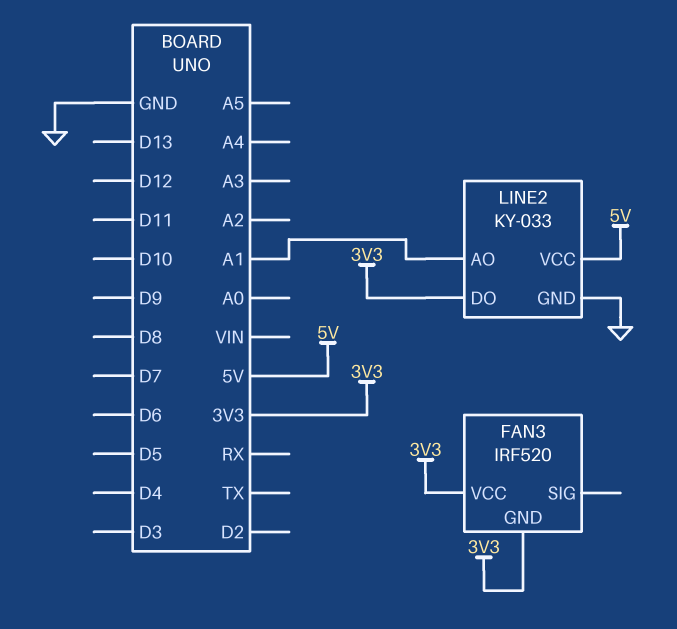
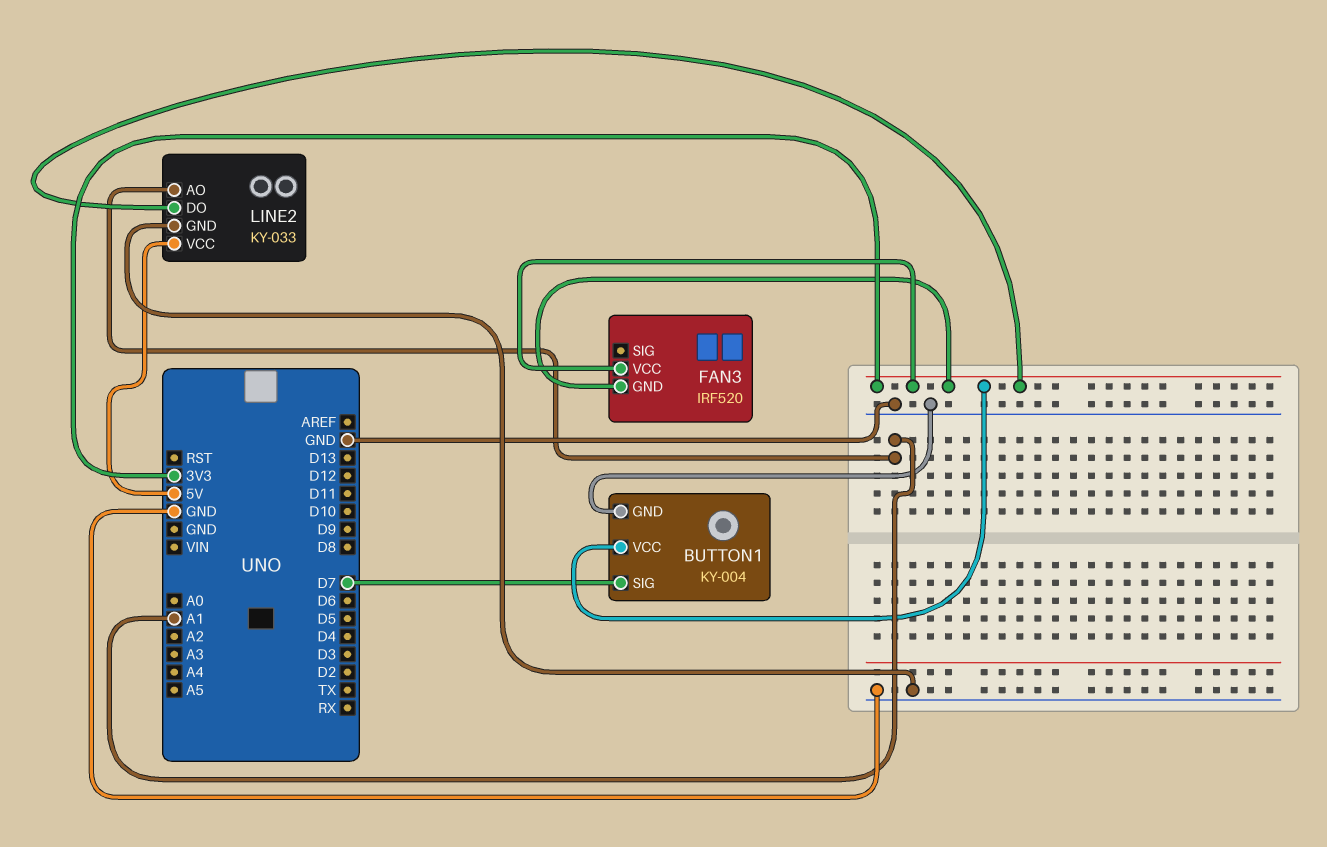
BUTTON1: none -> KY-004
BUTTON1 pin GND: none -> GND
BUTTON1 pin SIG: none -> D7
BUTTON1 pin VCC: none -> 3V3

